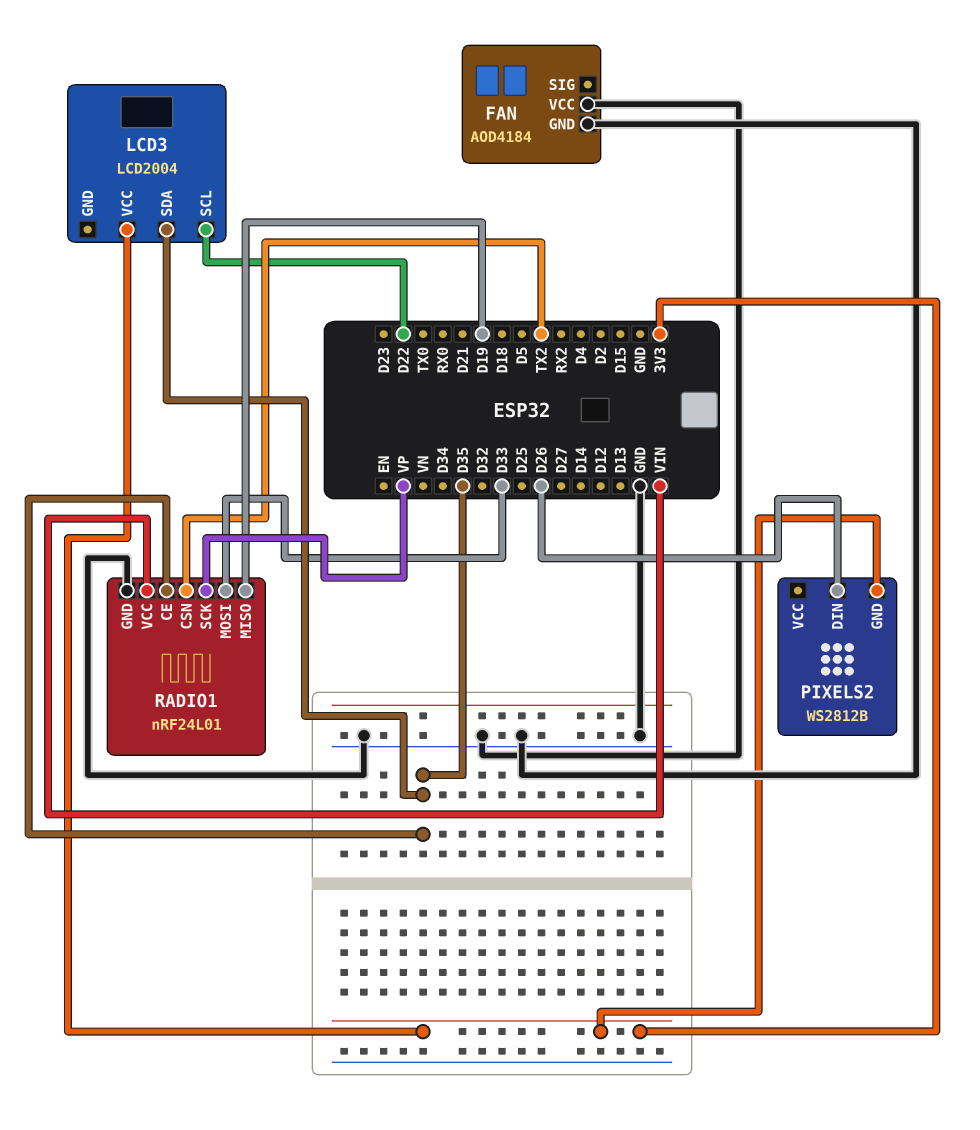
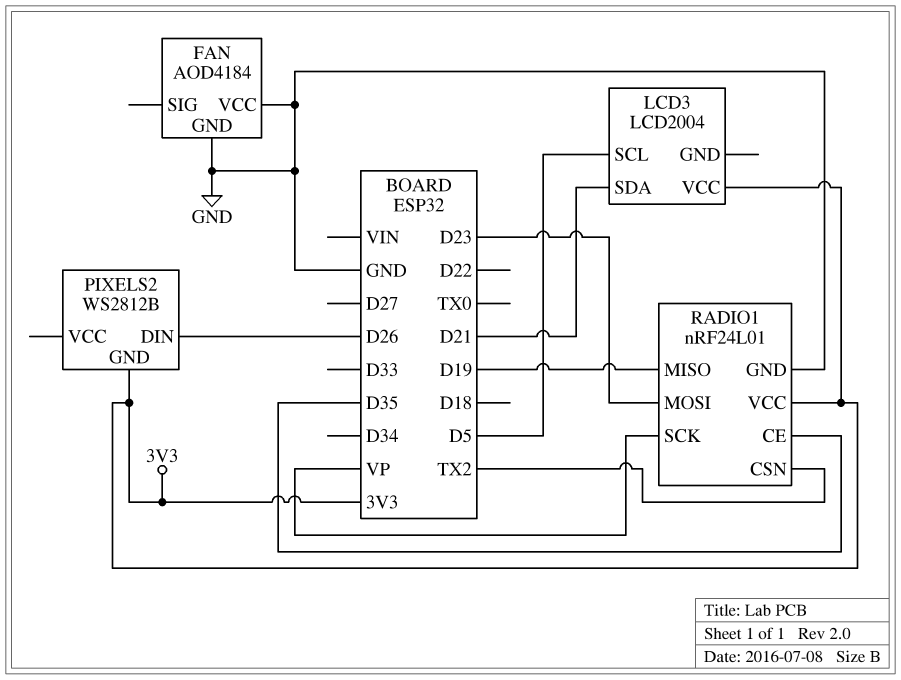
LCD3 pin SCL: D22 -> D5
LCD3 pin SDA: D35 -> D21
RADIO1 pin MOSI: D33 -> D23
RADIO1 pin VCC: VIN -> 3V3

